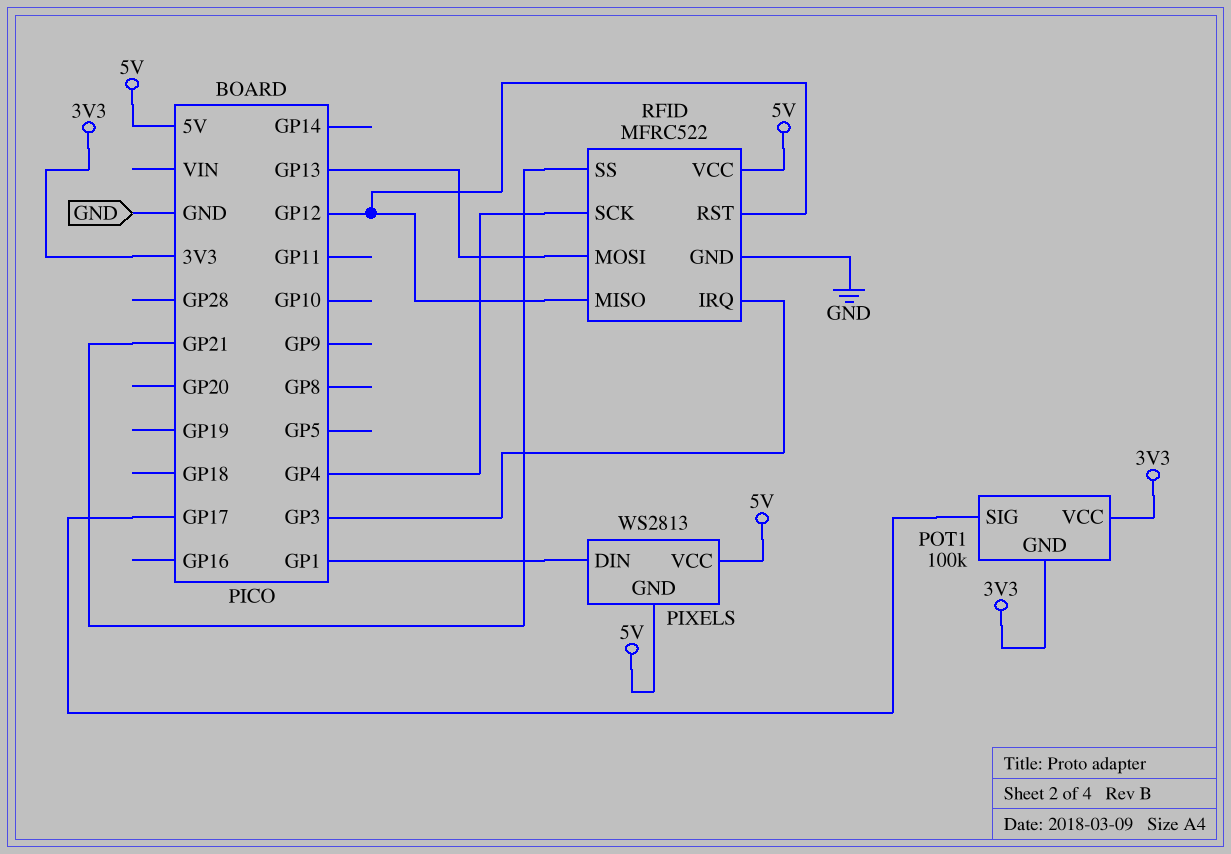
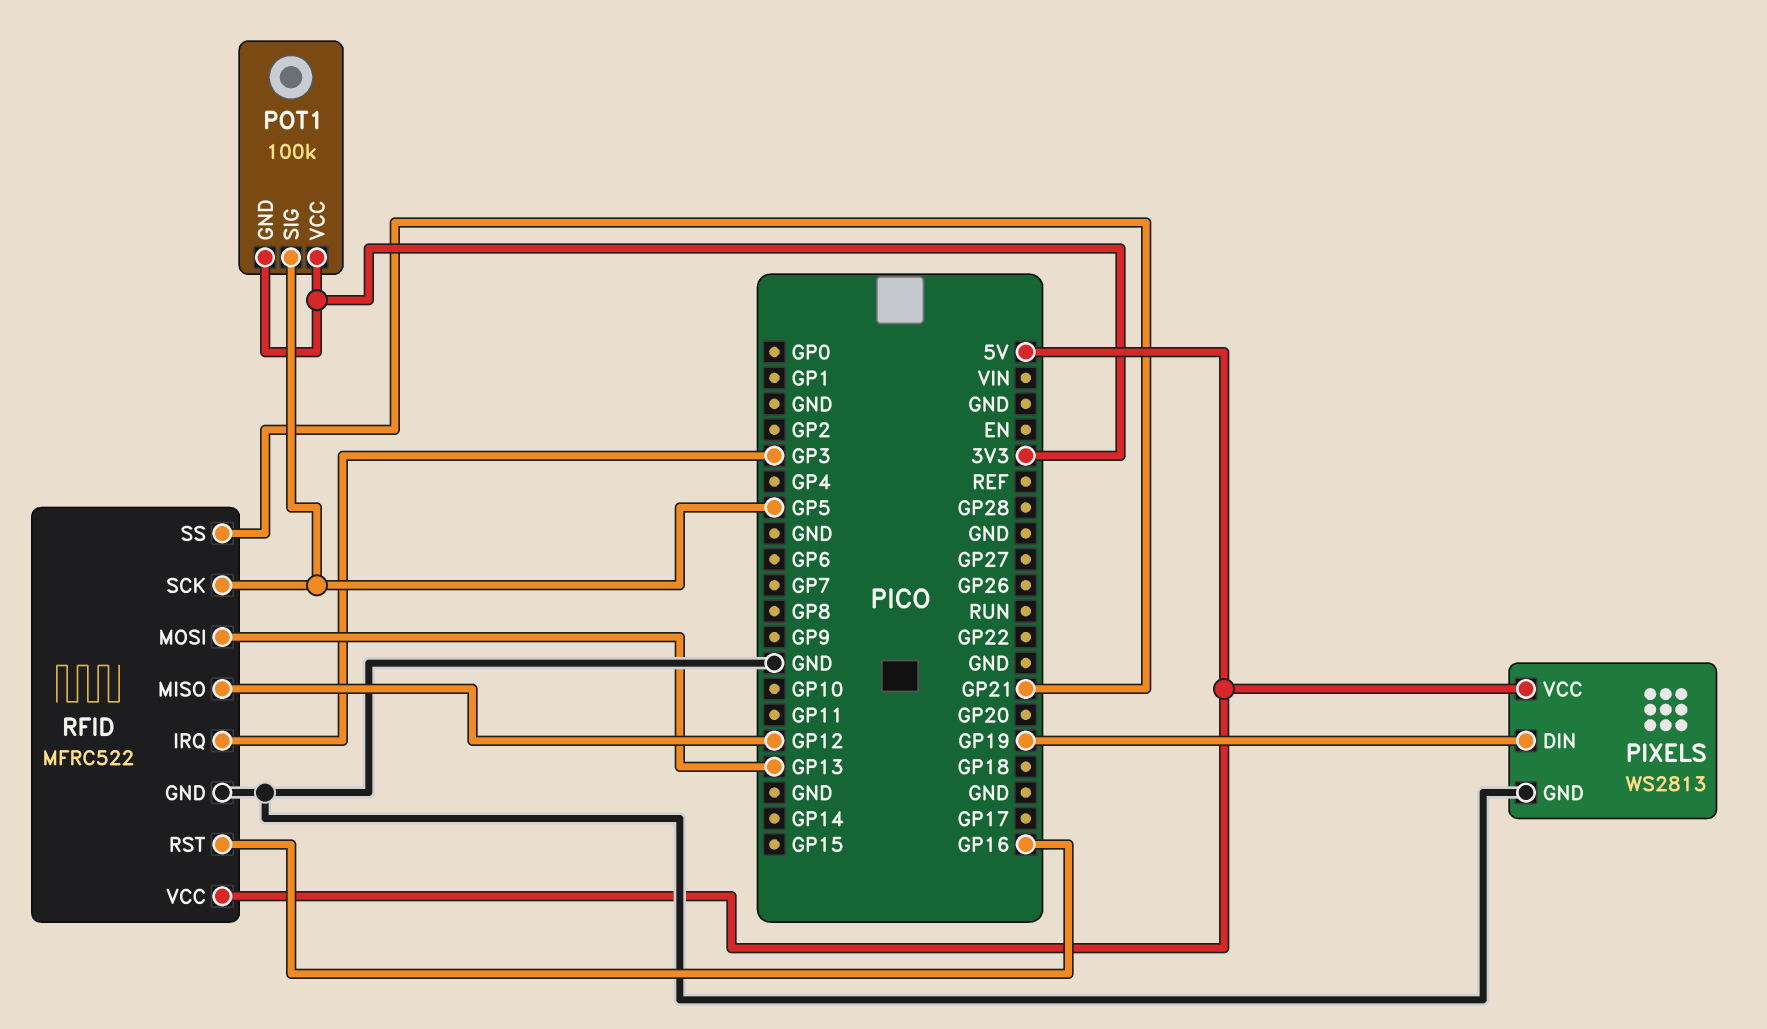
PIXELS pin DIN: GP1 -> GP19
PIXELS pin GND: 5V -> GND
POT1 pin SIG: GP17 -> GP5
RFID pin RST: GP12 -> GP16
RFID pin SCK: GP4 -> GP5

